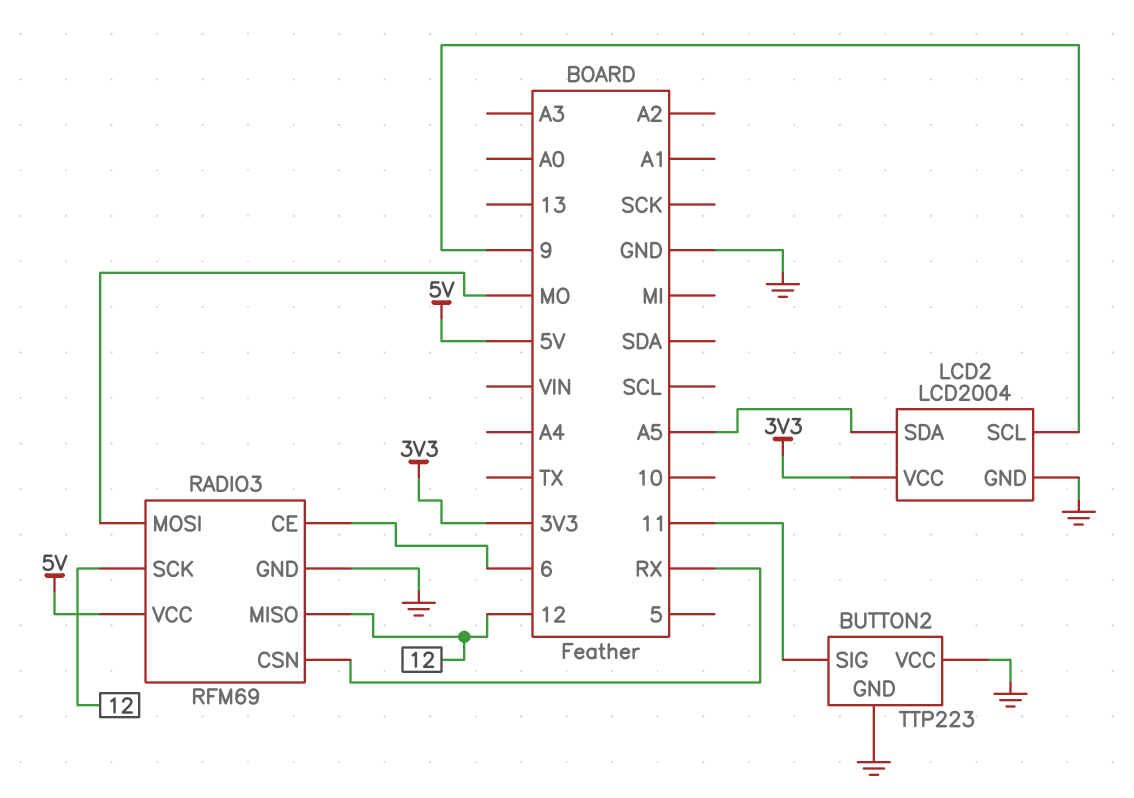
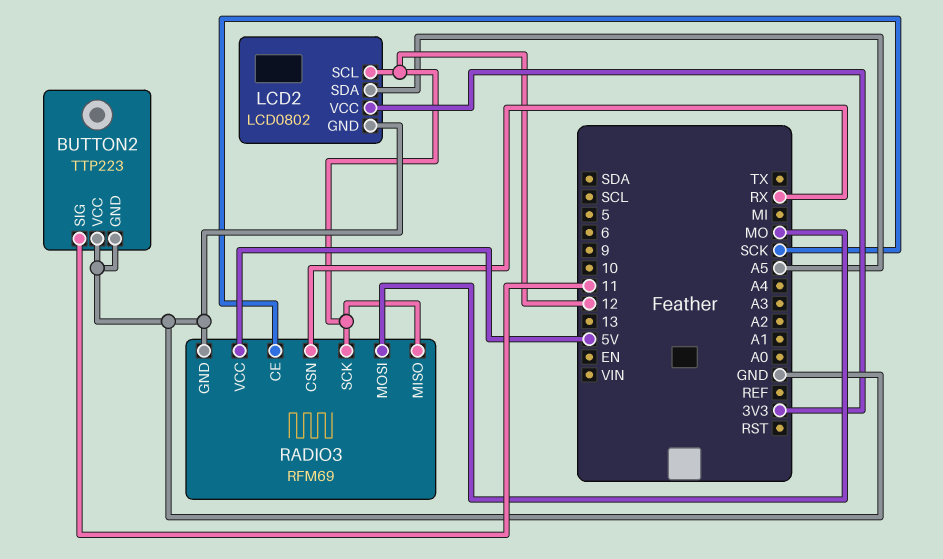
LCD2: LCD2004 -> LCD0802
LCD2 pin SCL: 9 -> 12
RADIO3 pin CE: 6 -> SCK

